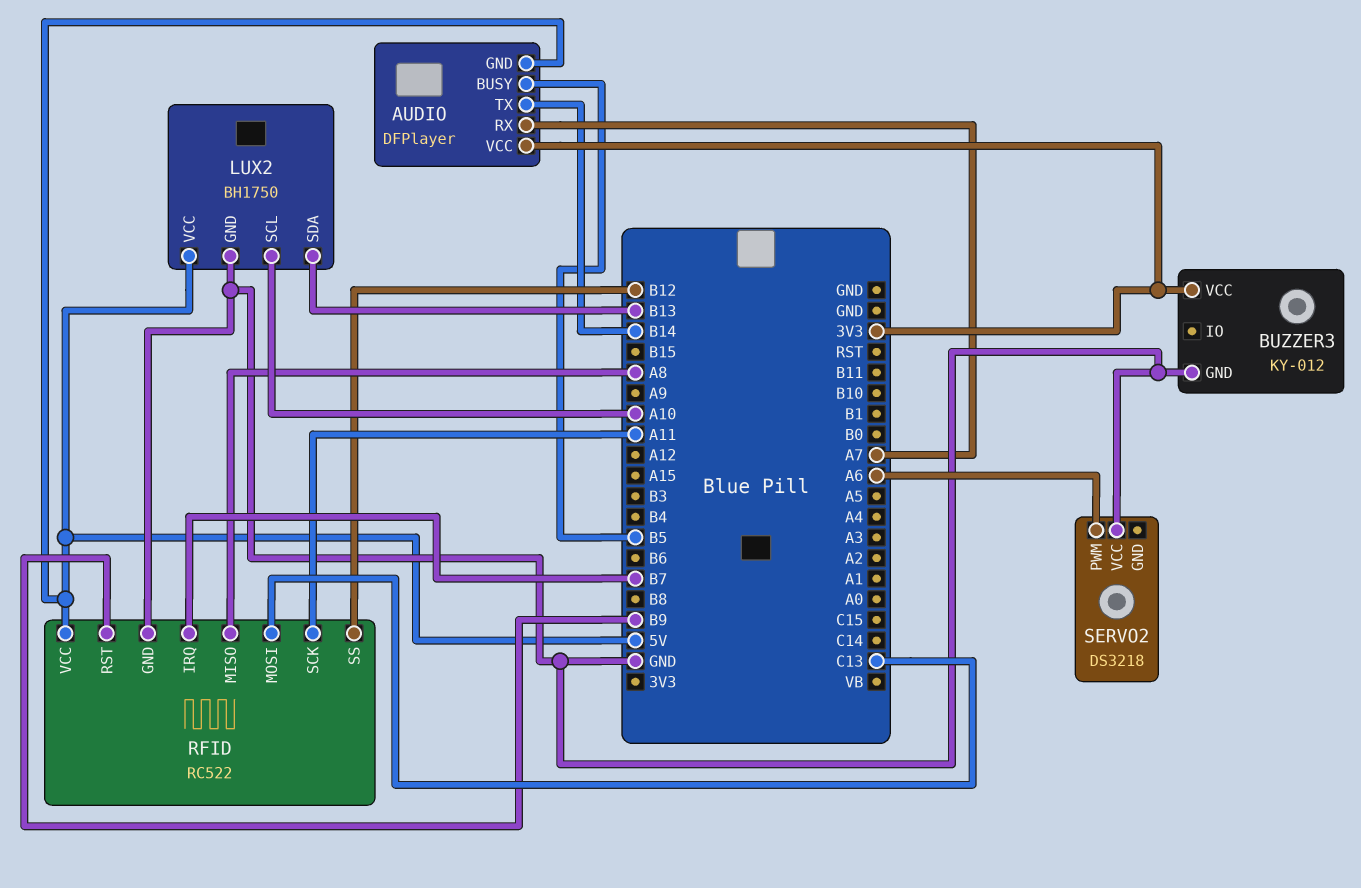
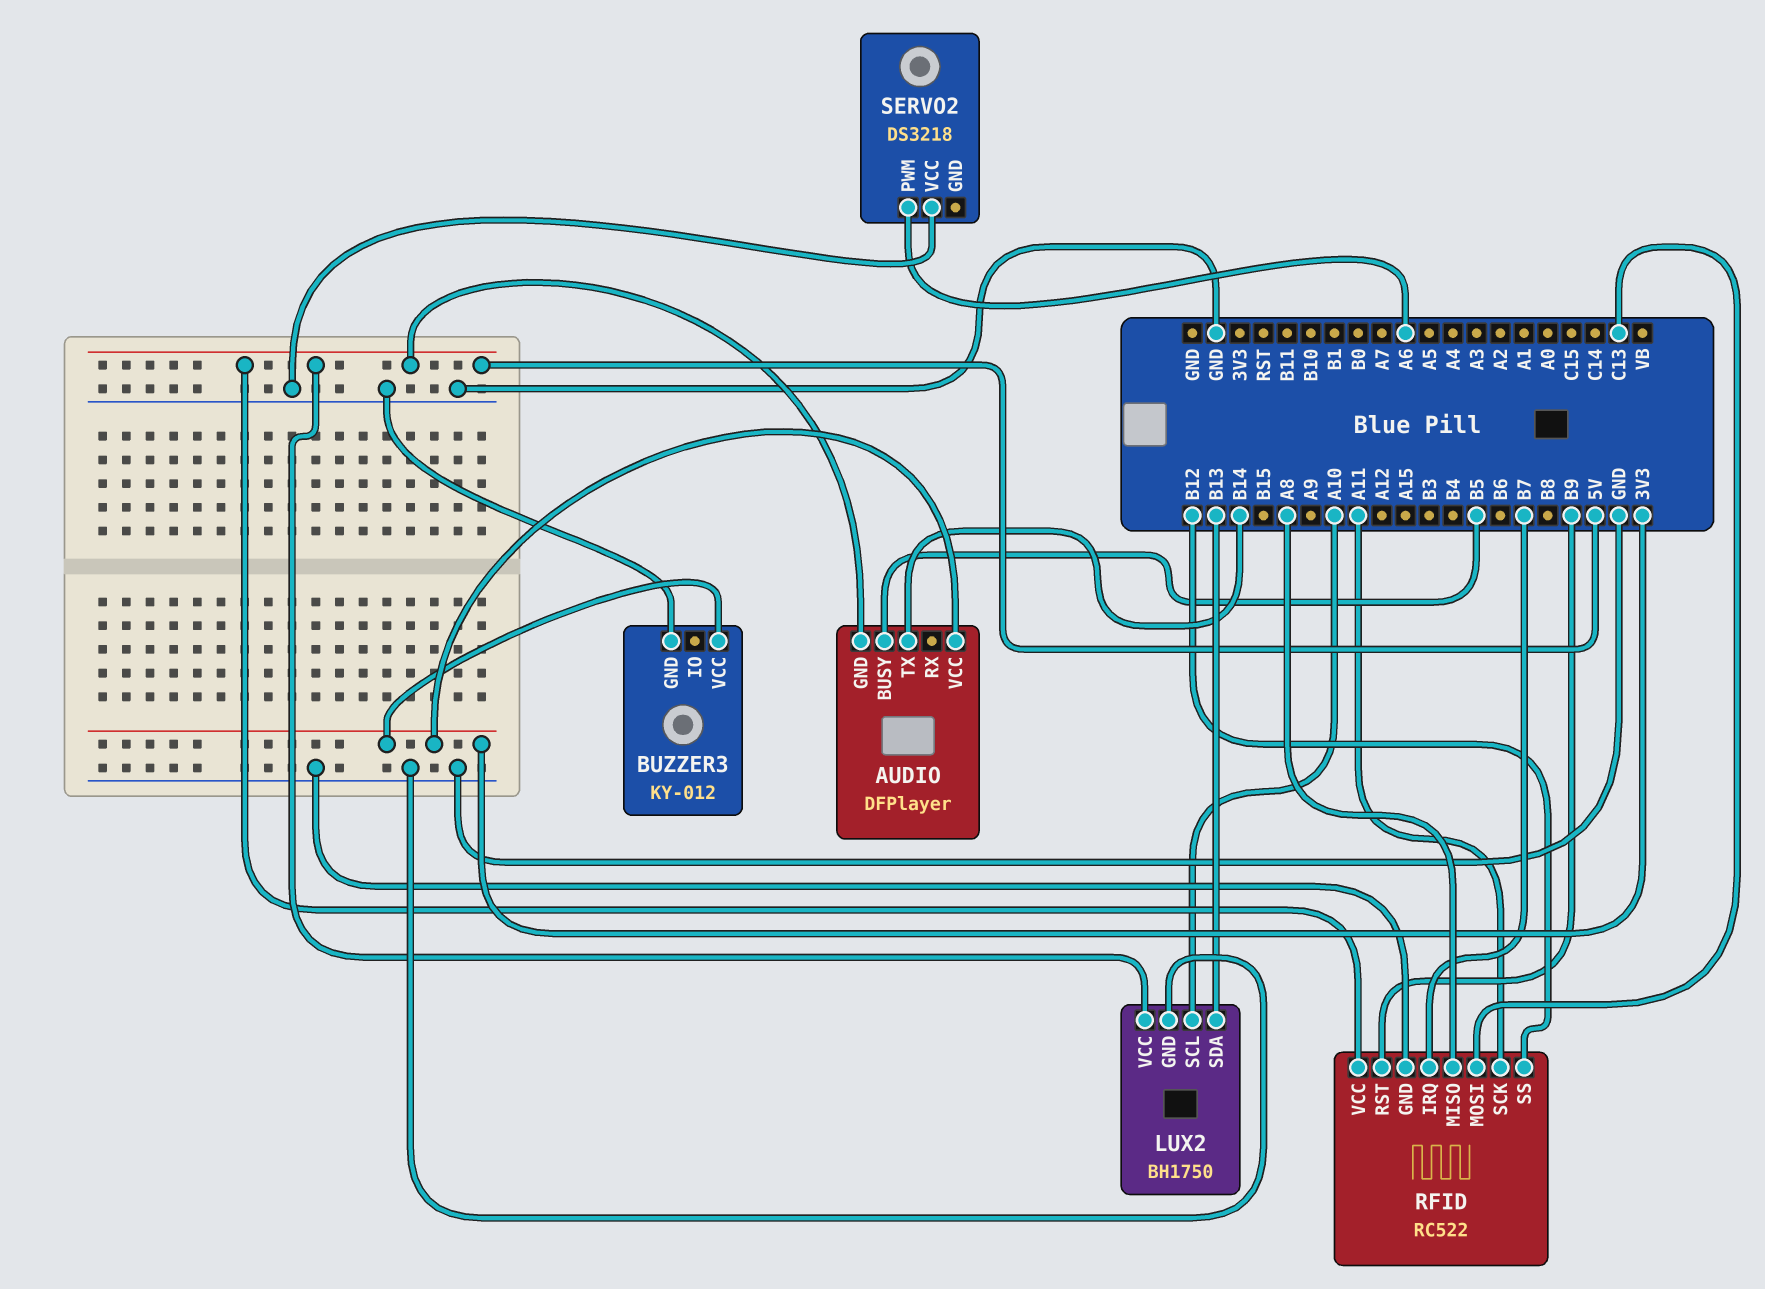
AUDIO pin RX: A7 -> none

